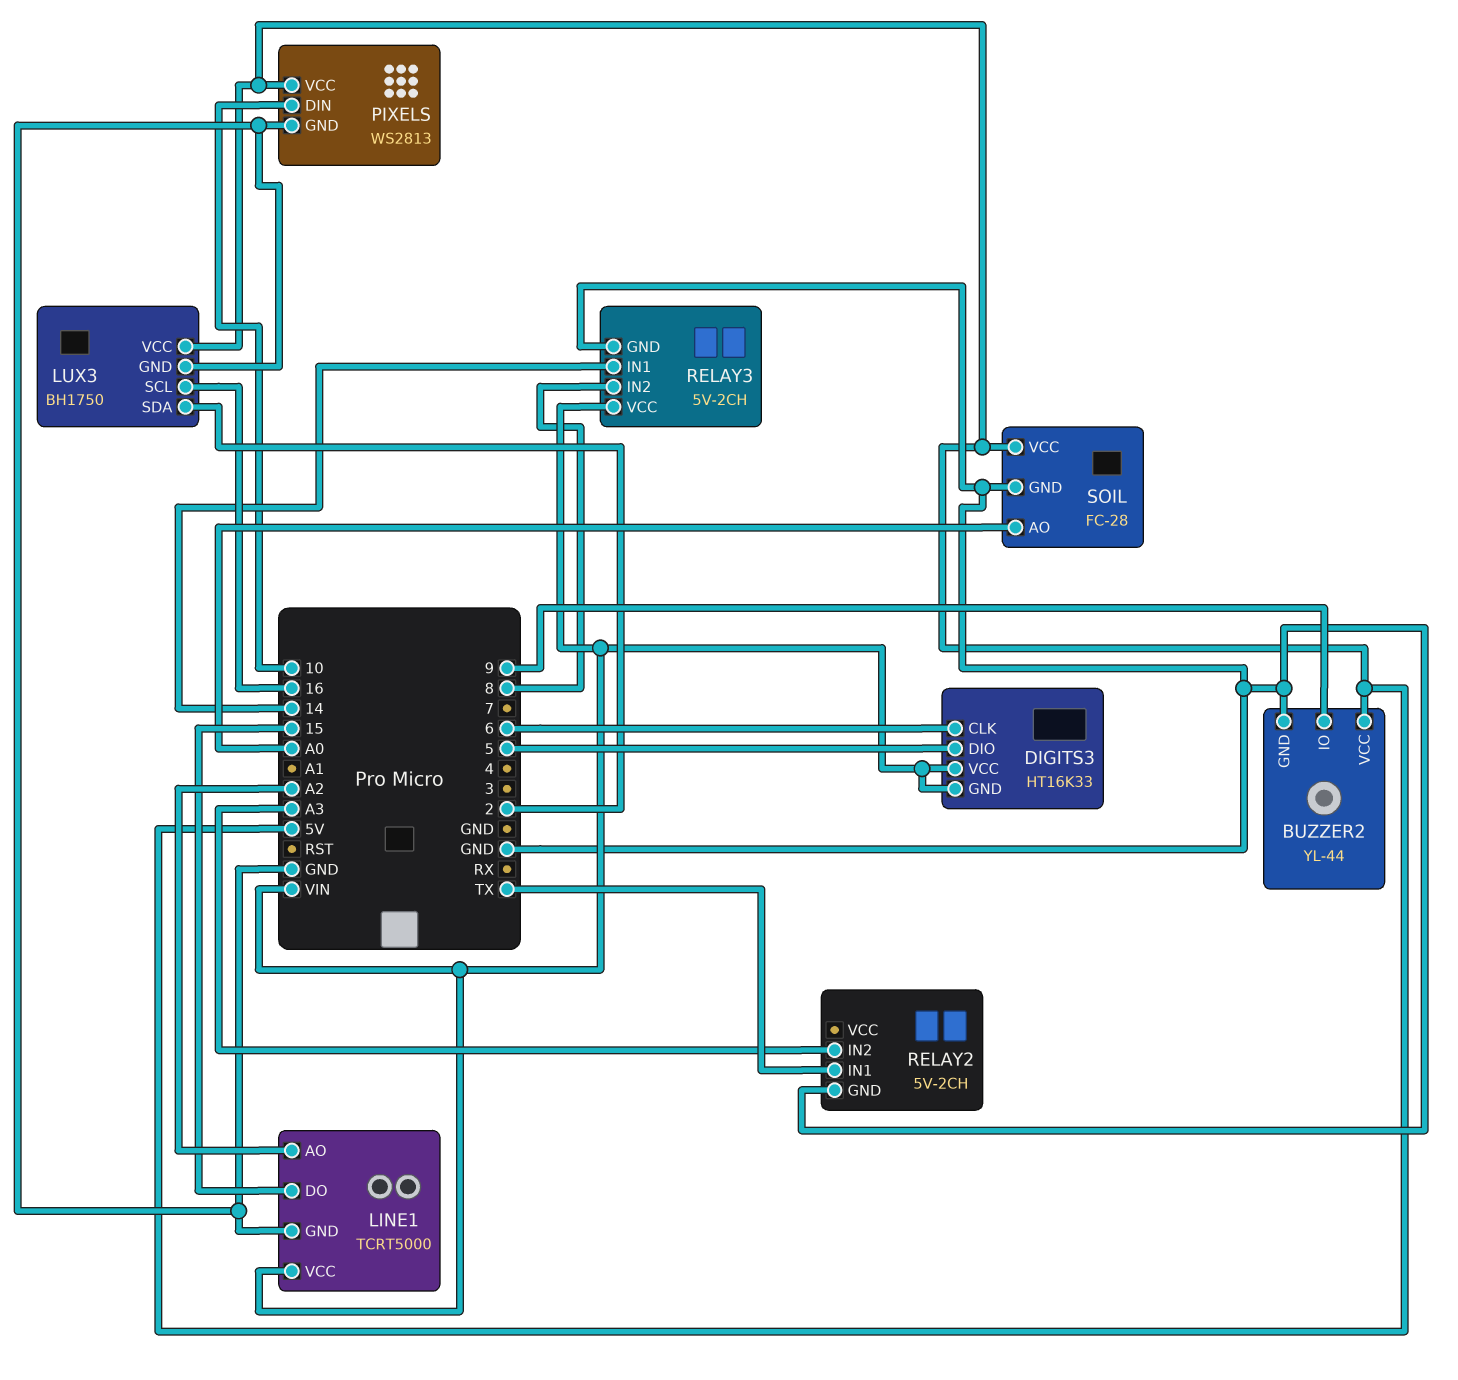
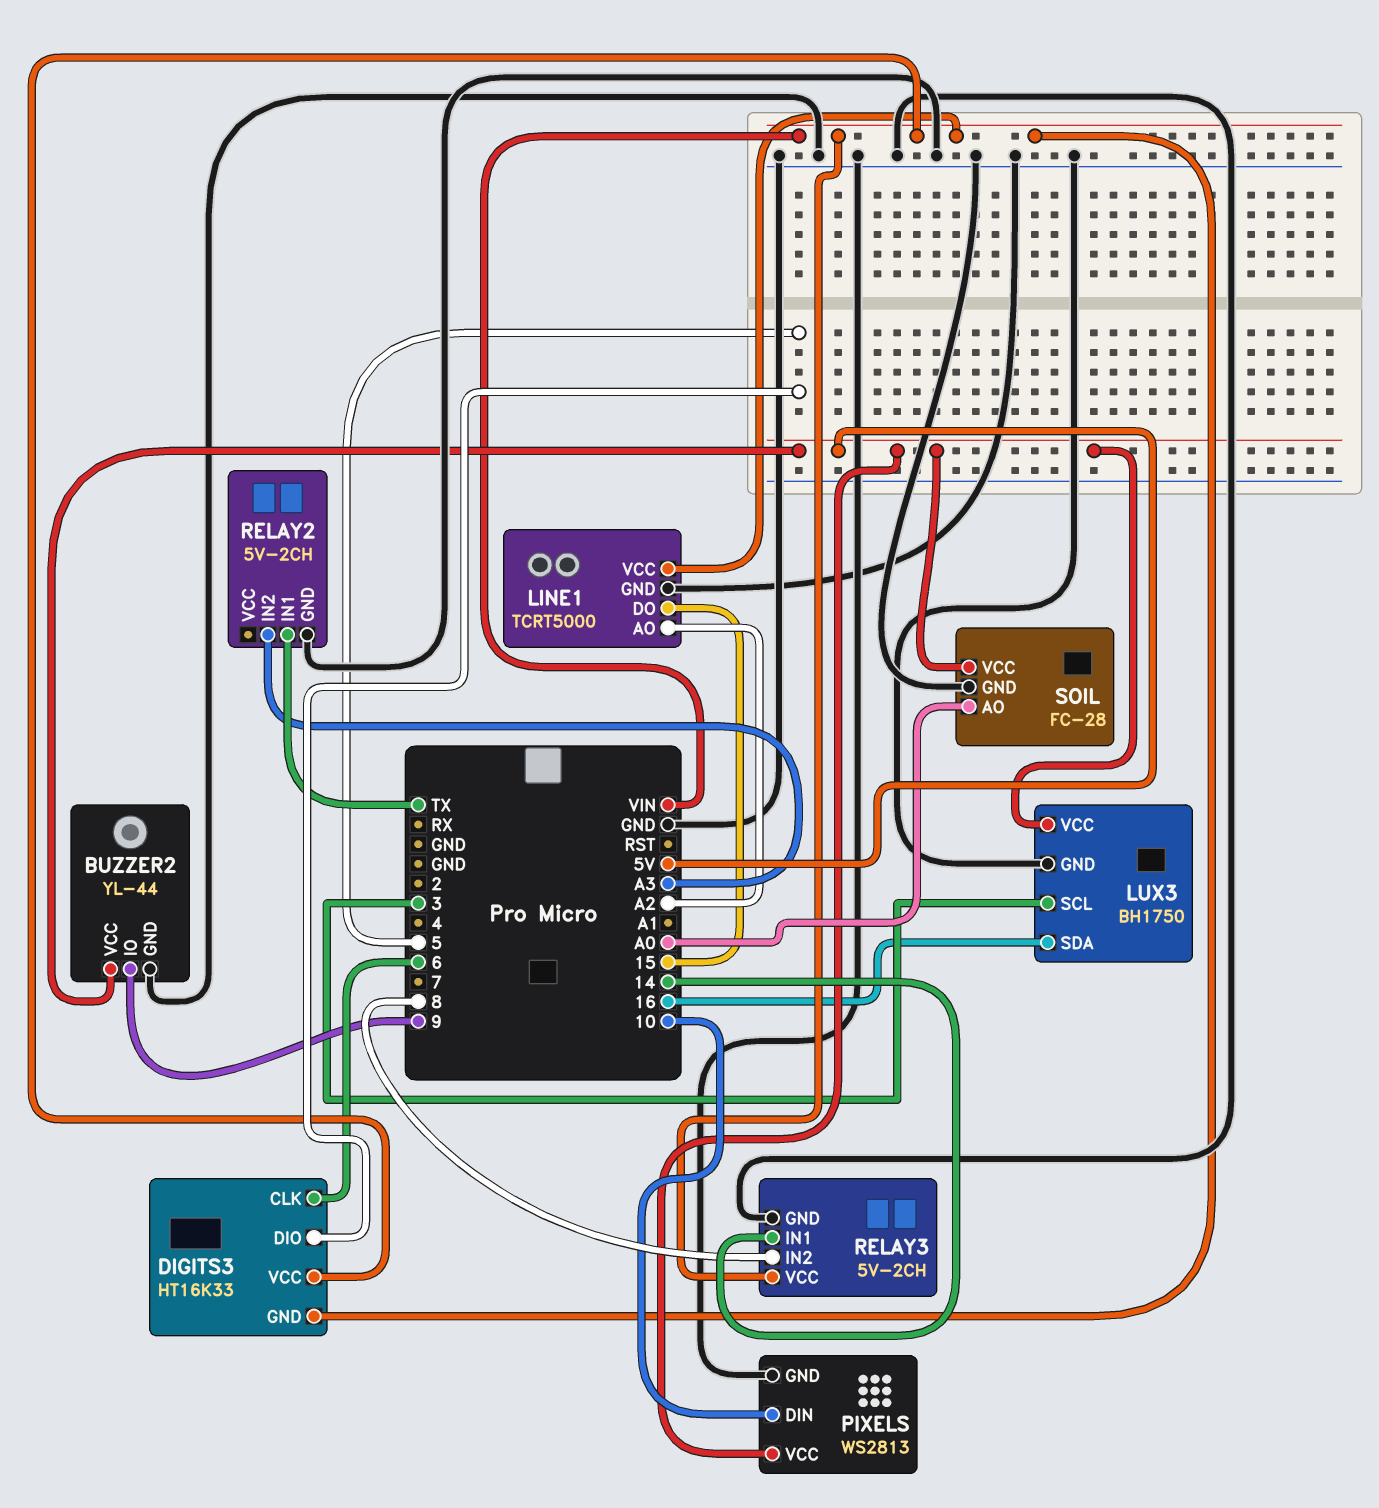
LUX3 pin SCL: 16 -> 3
LUX3 pin SDA: 2 -> 16

